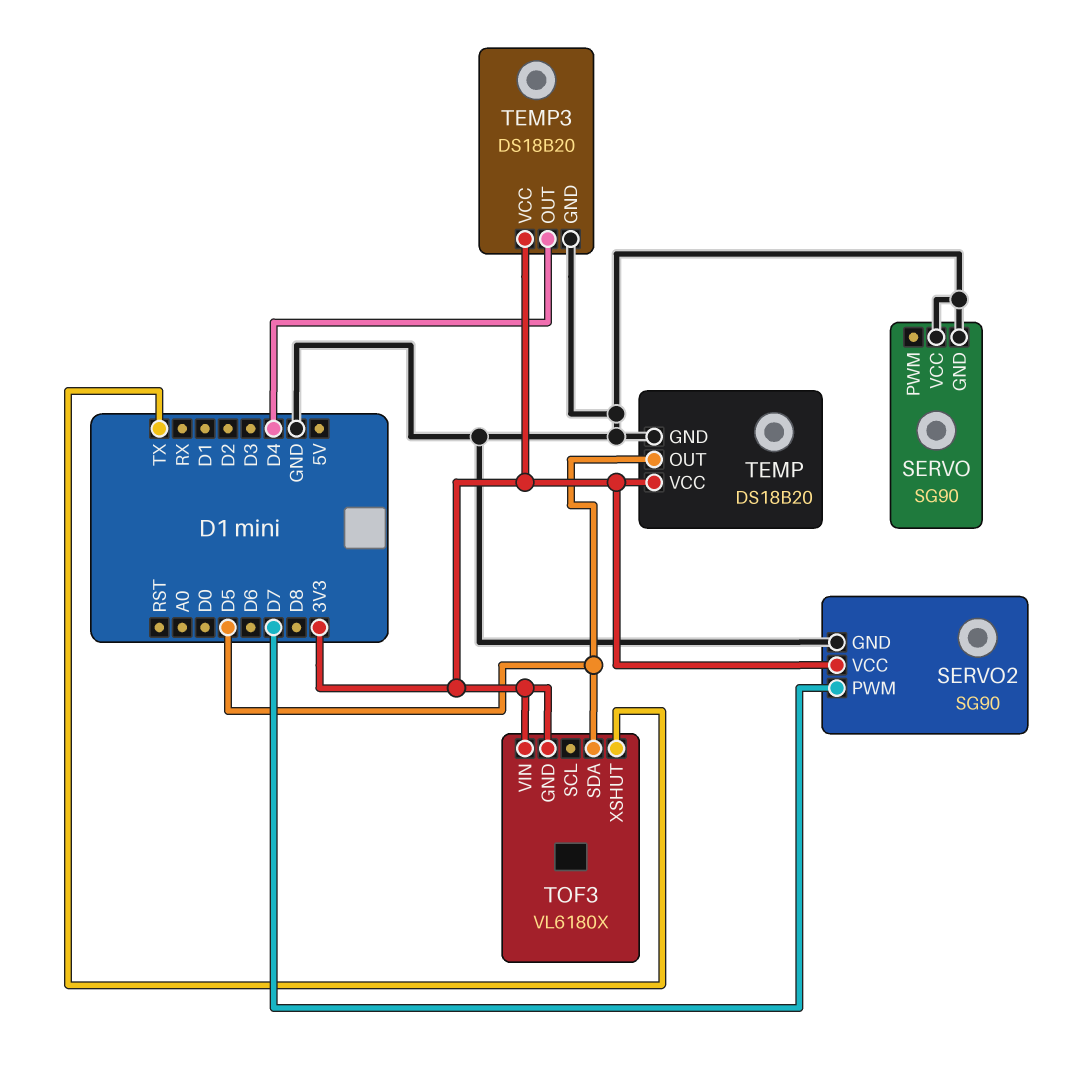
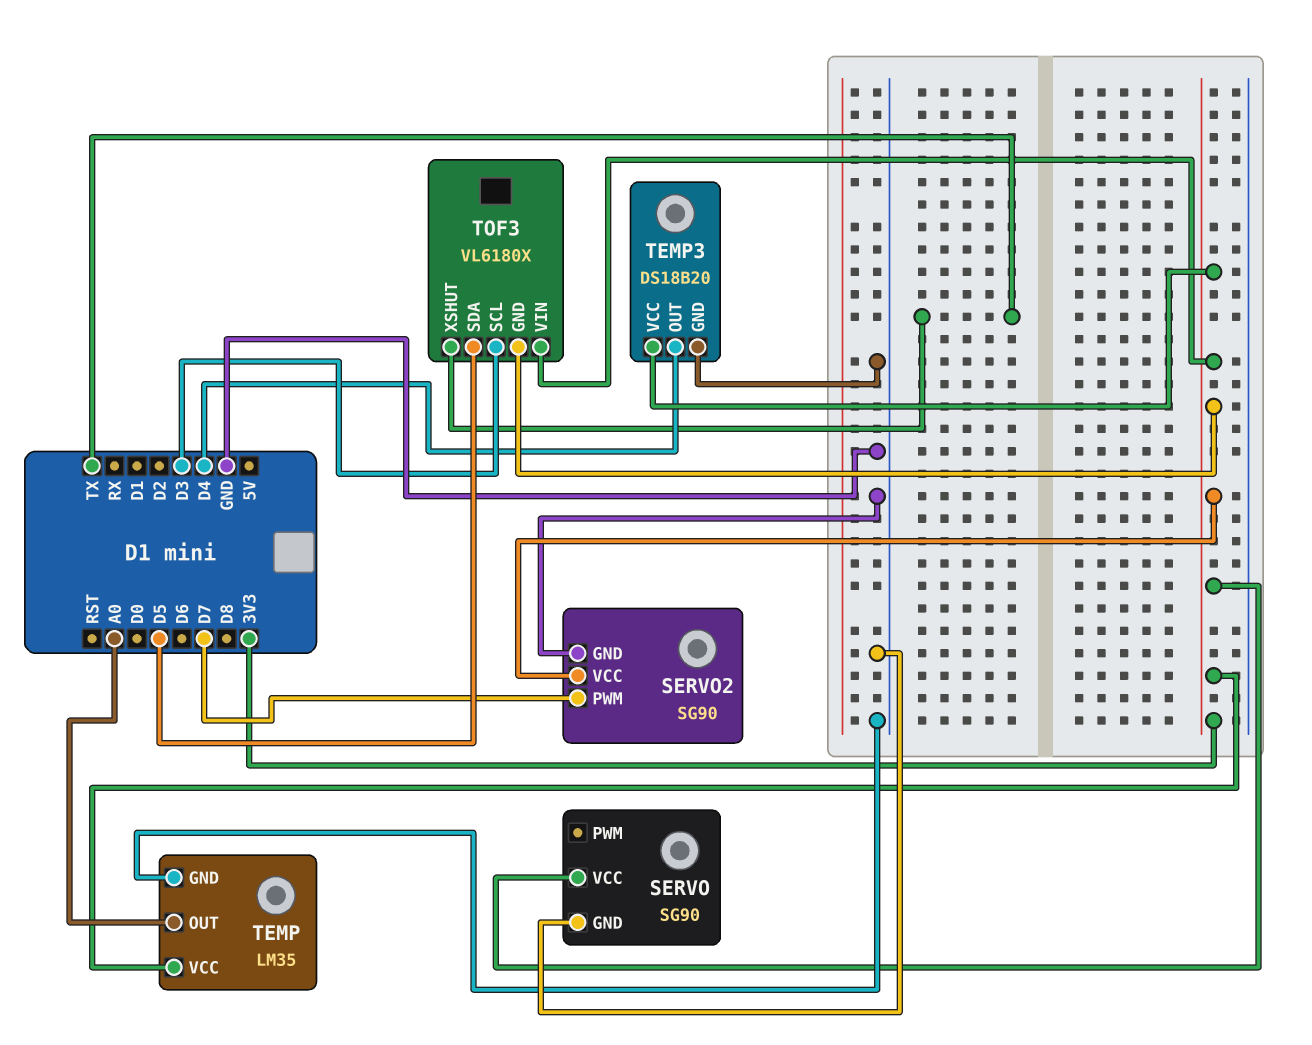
SERVO pin VCC: GND -> 3V3
TEMP: DS18B20 -> LM35
TEMP pin OUT: D5 -> A0
TOF3 pin SCL: none -> D3

